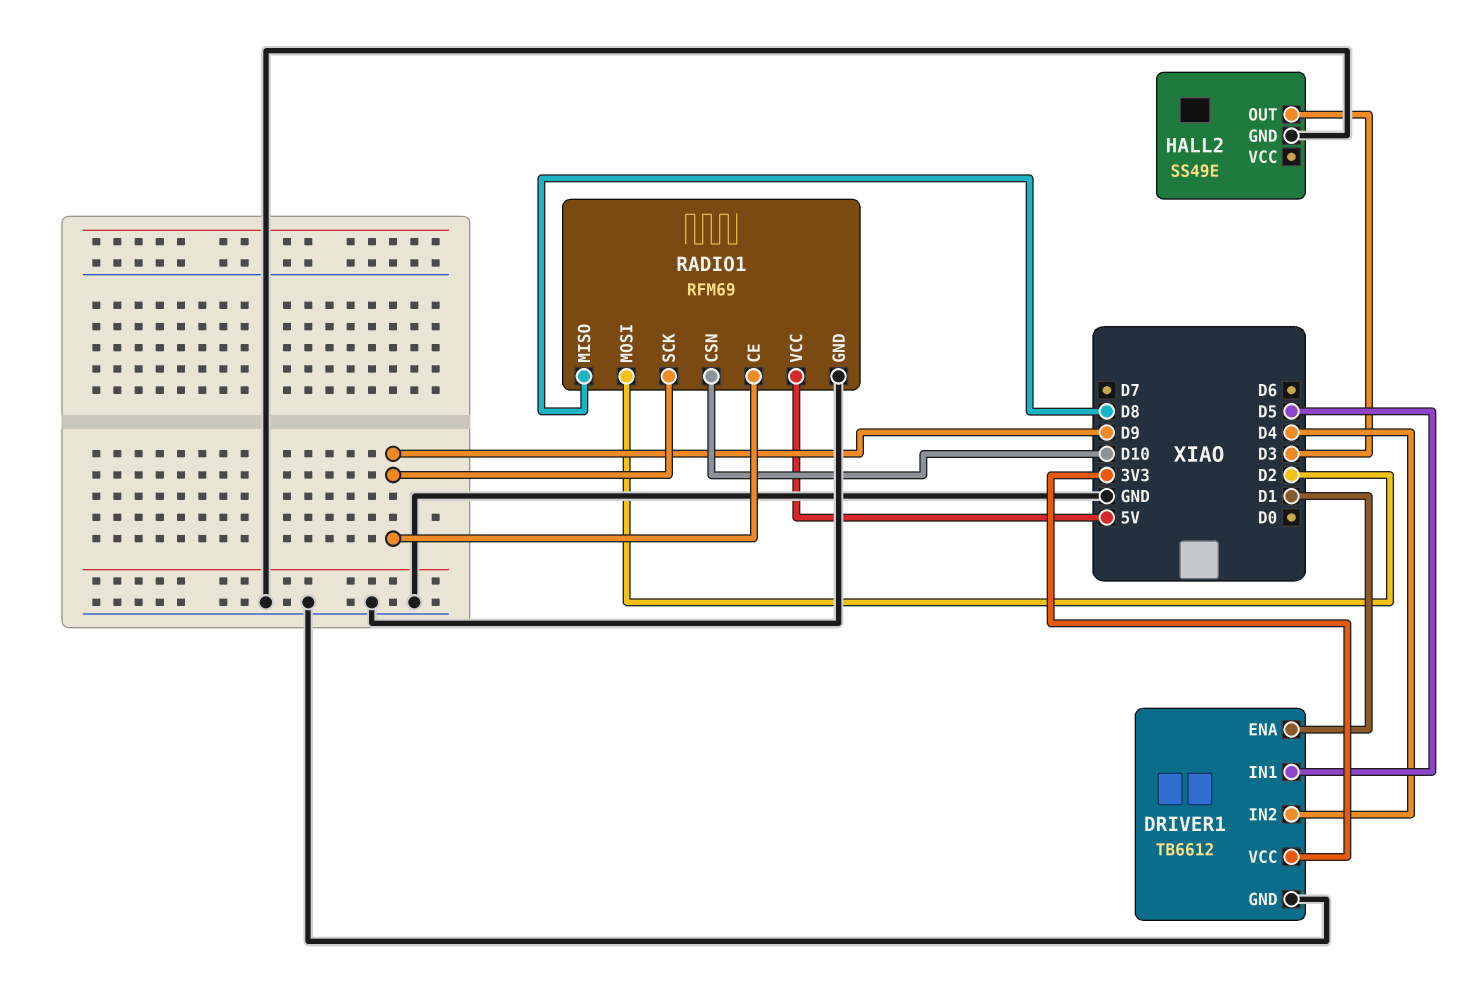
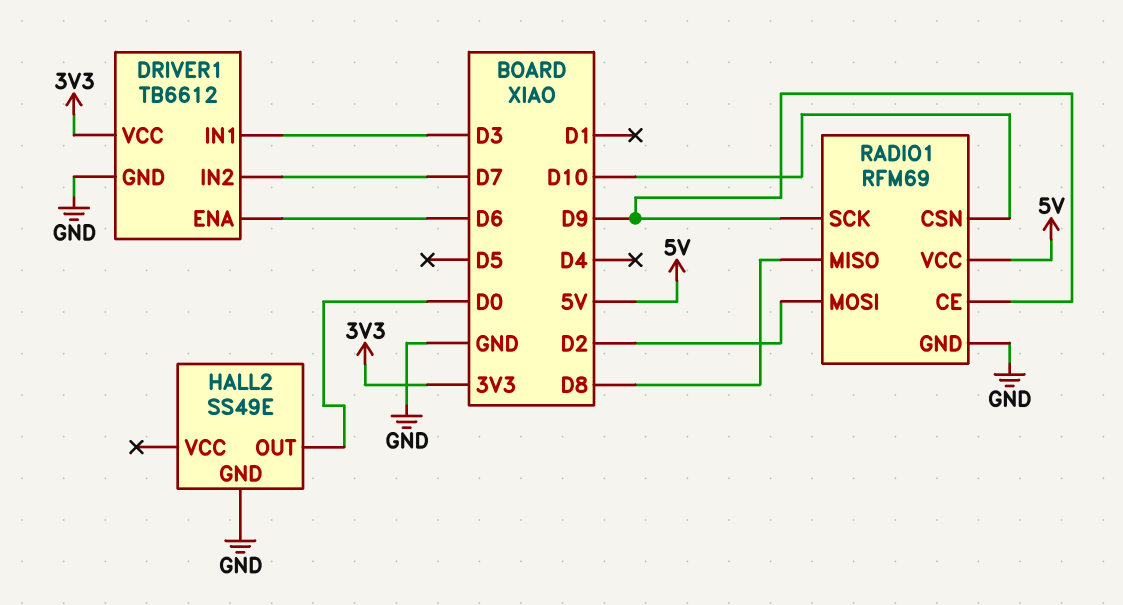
DRIVER1 pin ENA: D1 -> D6
DRIVER1 pin IN1: D5 -> D3
DRIVER1 pin IN2: D4 -> D7
HALL2 pin OUT: D3 -> D0

